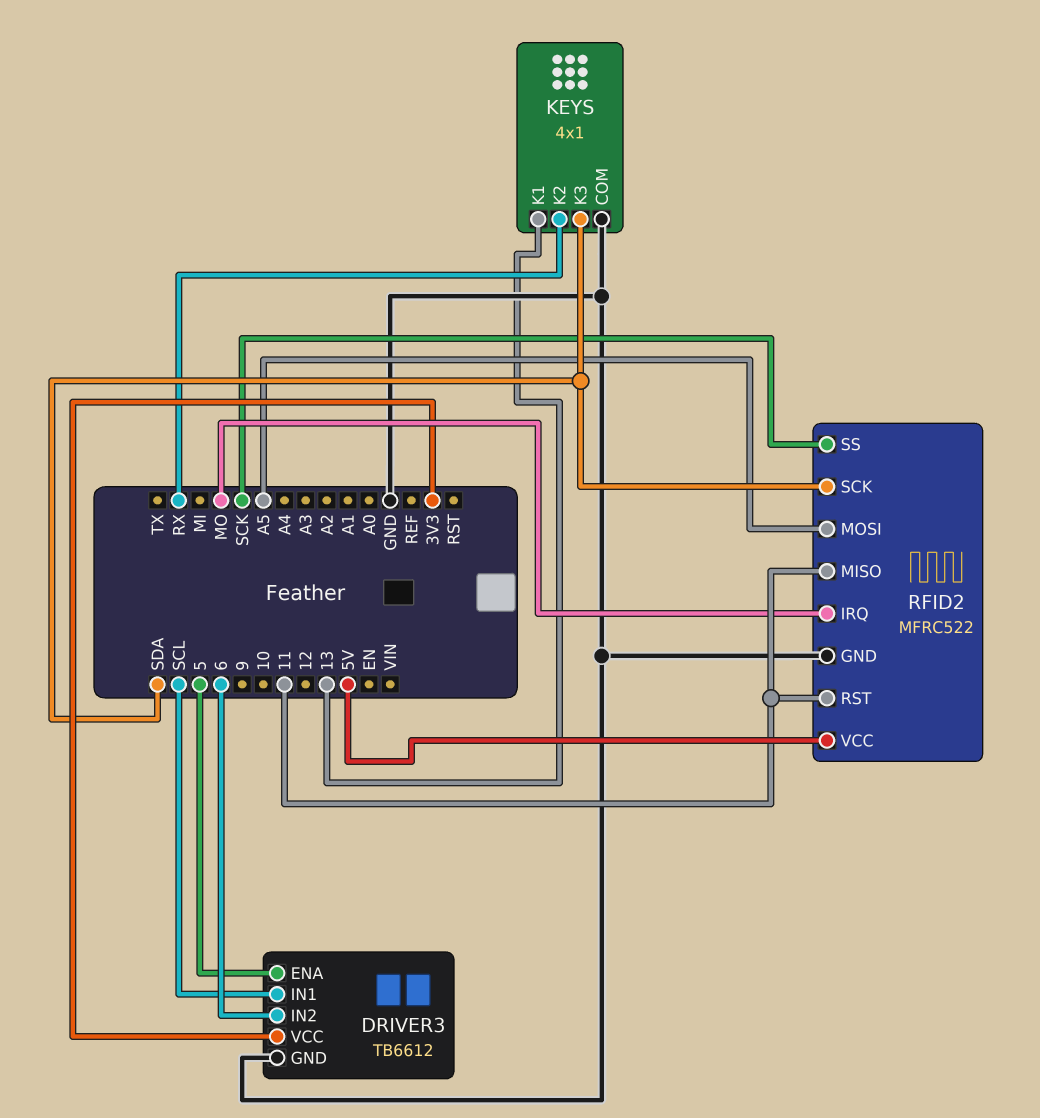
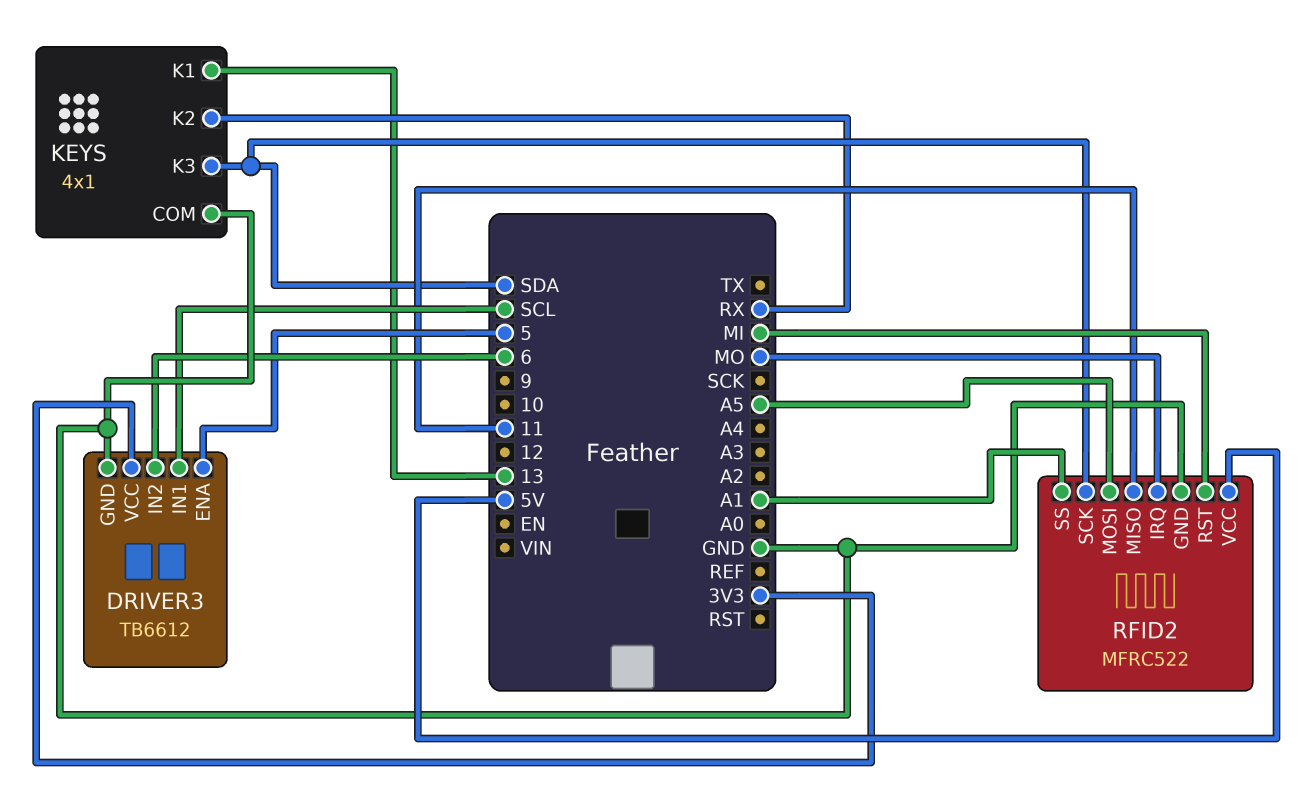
RFID2 pin RST: 11 -> MI
RFID2 pin SS: SCK -> A1

